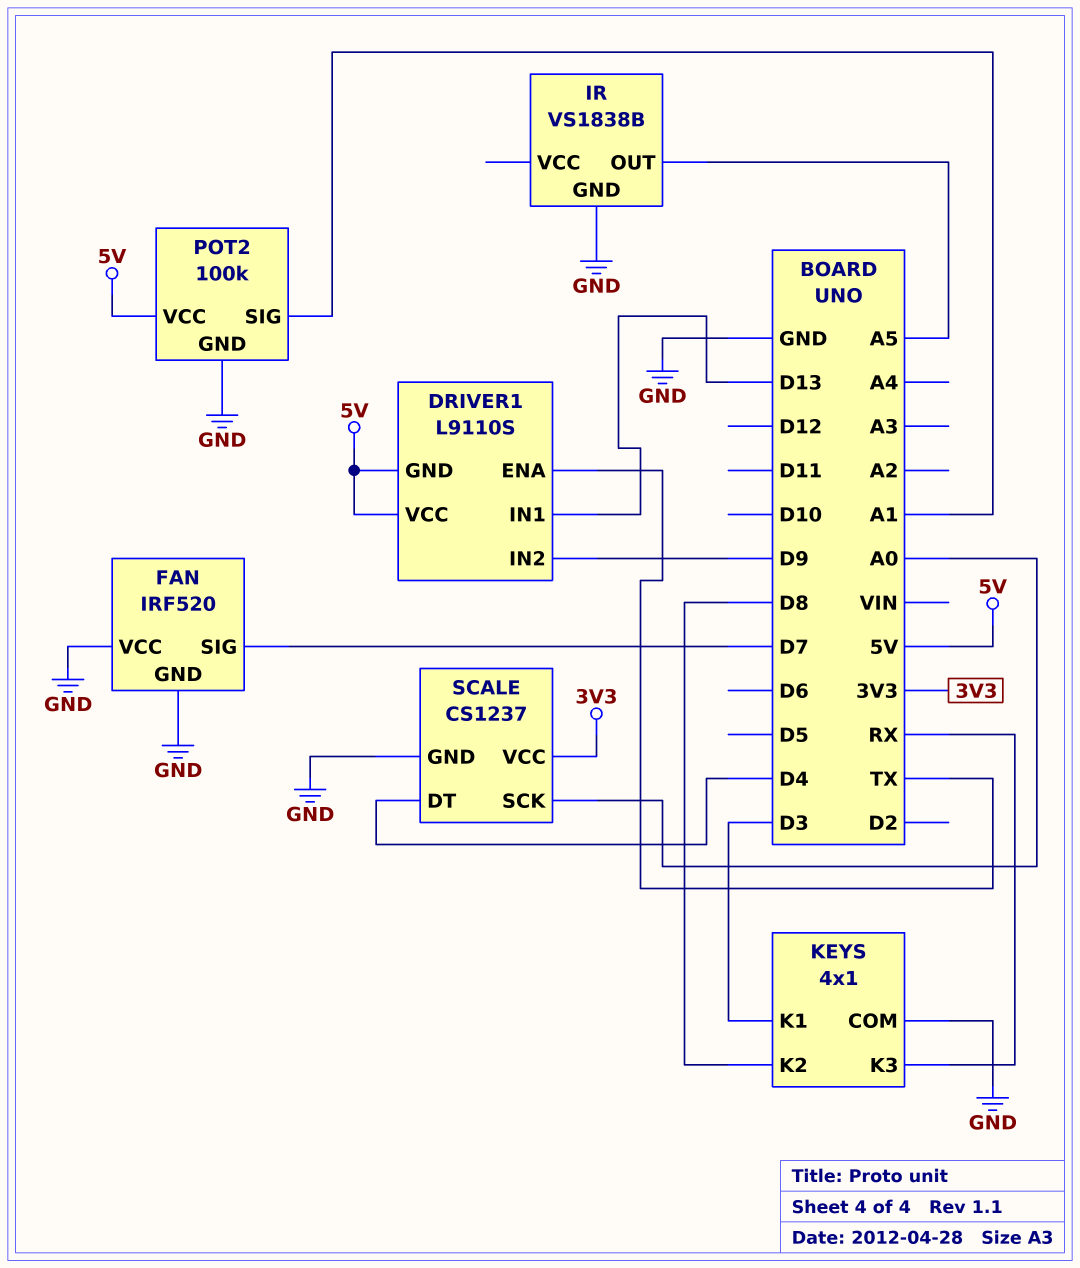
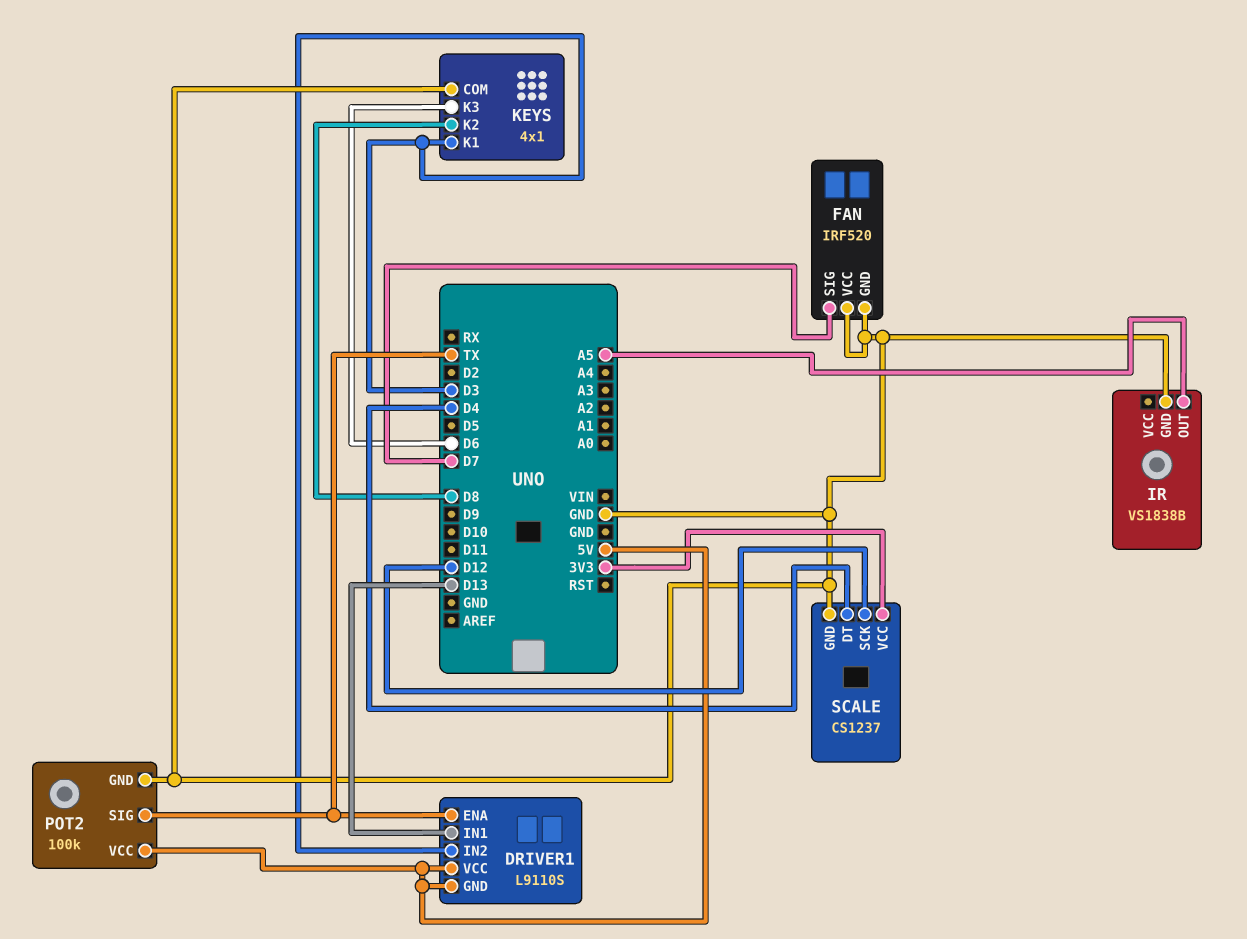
DRIVER1 pin IN2: D9 -> D3
KEYS pin K3: RX -> D6
POT2 pin SIG: A1 -> TX
SCALE pin SCK: A0 -> D12

